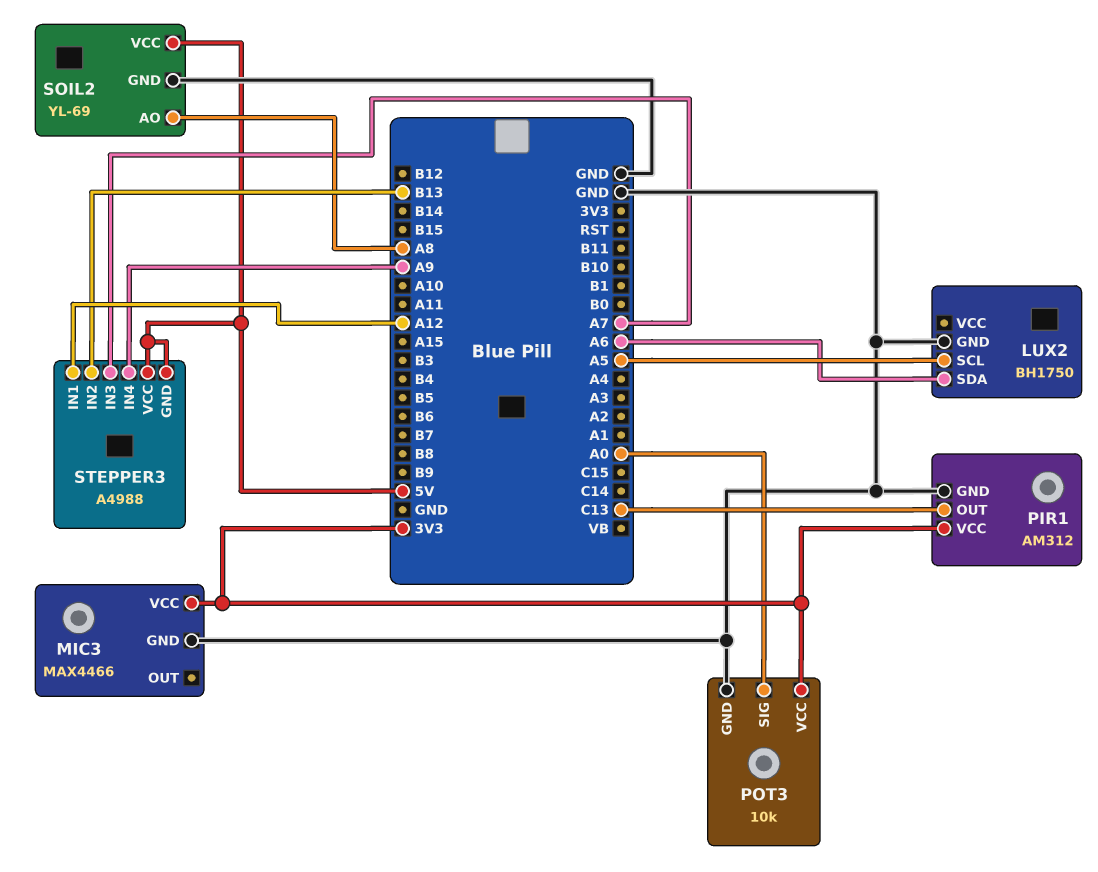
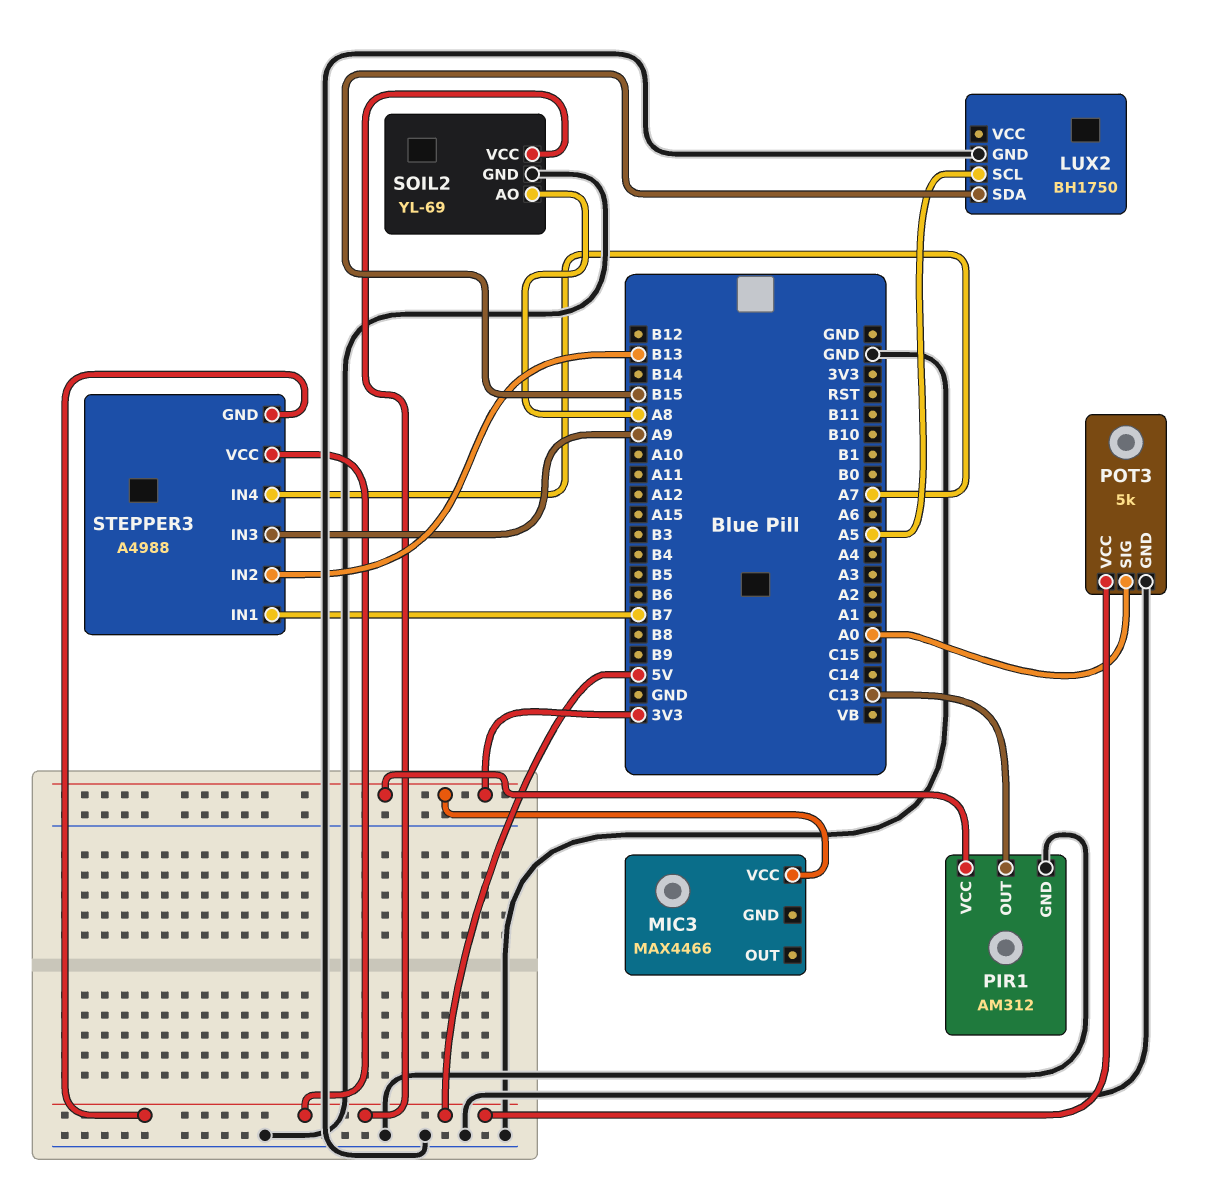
LUX2 pin SDA: A6 -> B15
MIC3 pin GND: GND -> none
POT3: 10k -> 5k
POT3 pin VCC: 3V3 -> 5V
STEPPER3 pin IN1: A12 -> B7
STEPPER3 pin IN3: A7 -> A9
STEPPER3 pin IN4: A9 -> A7

